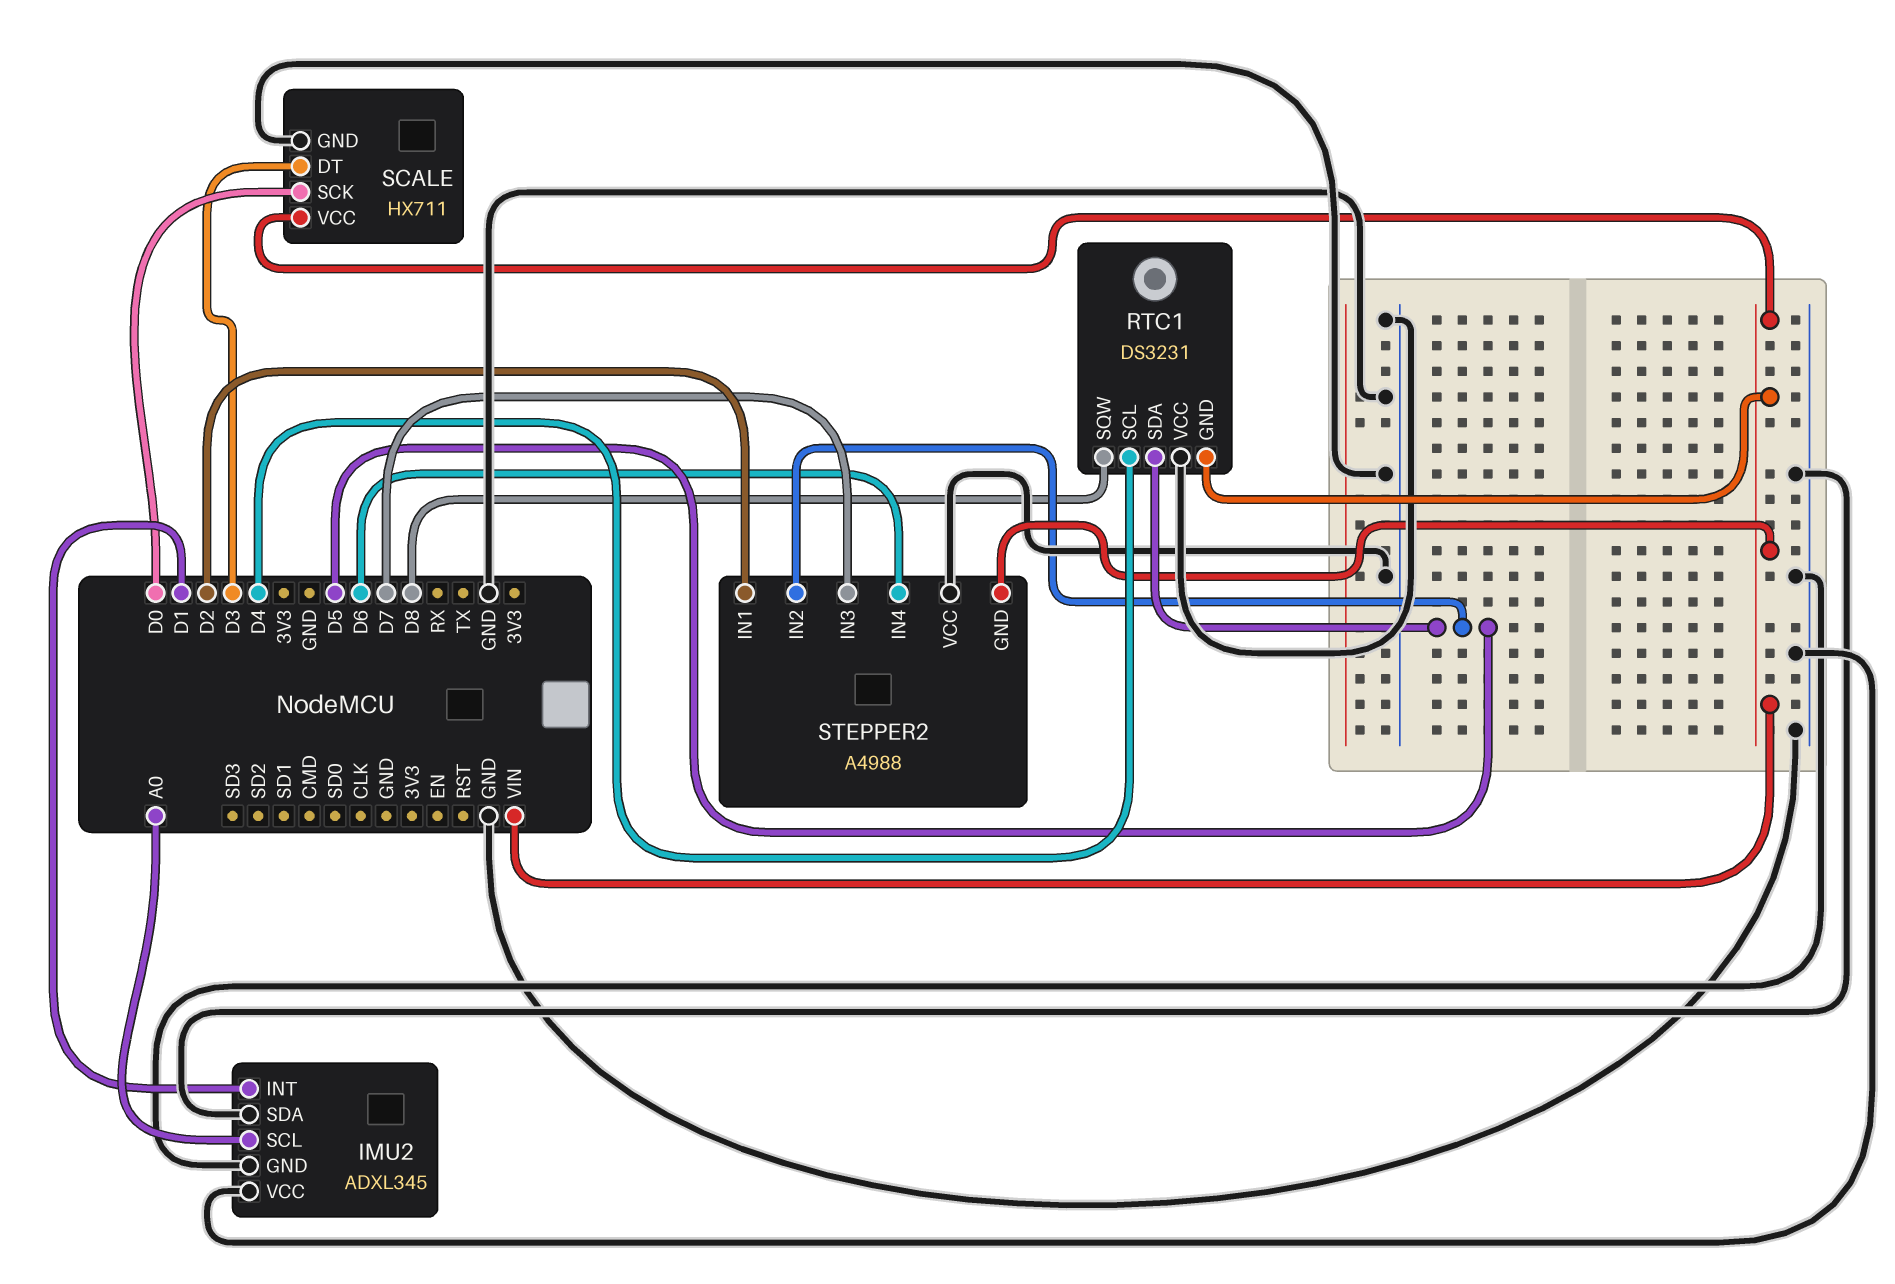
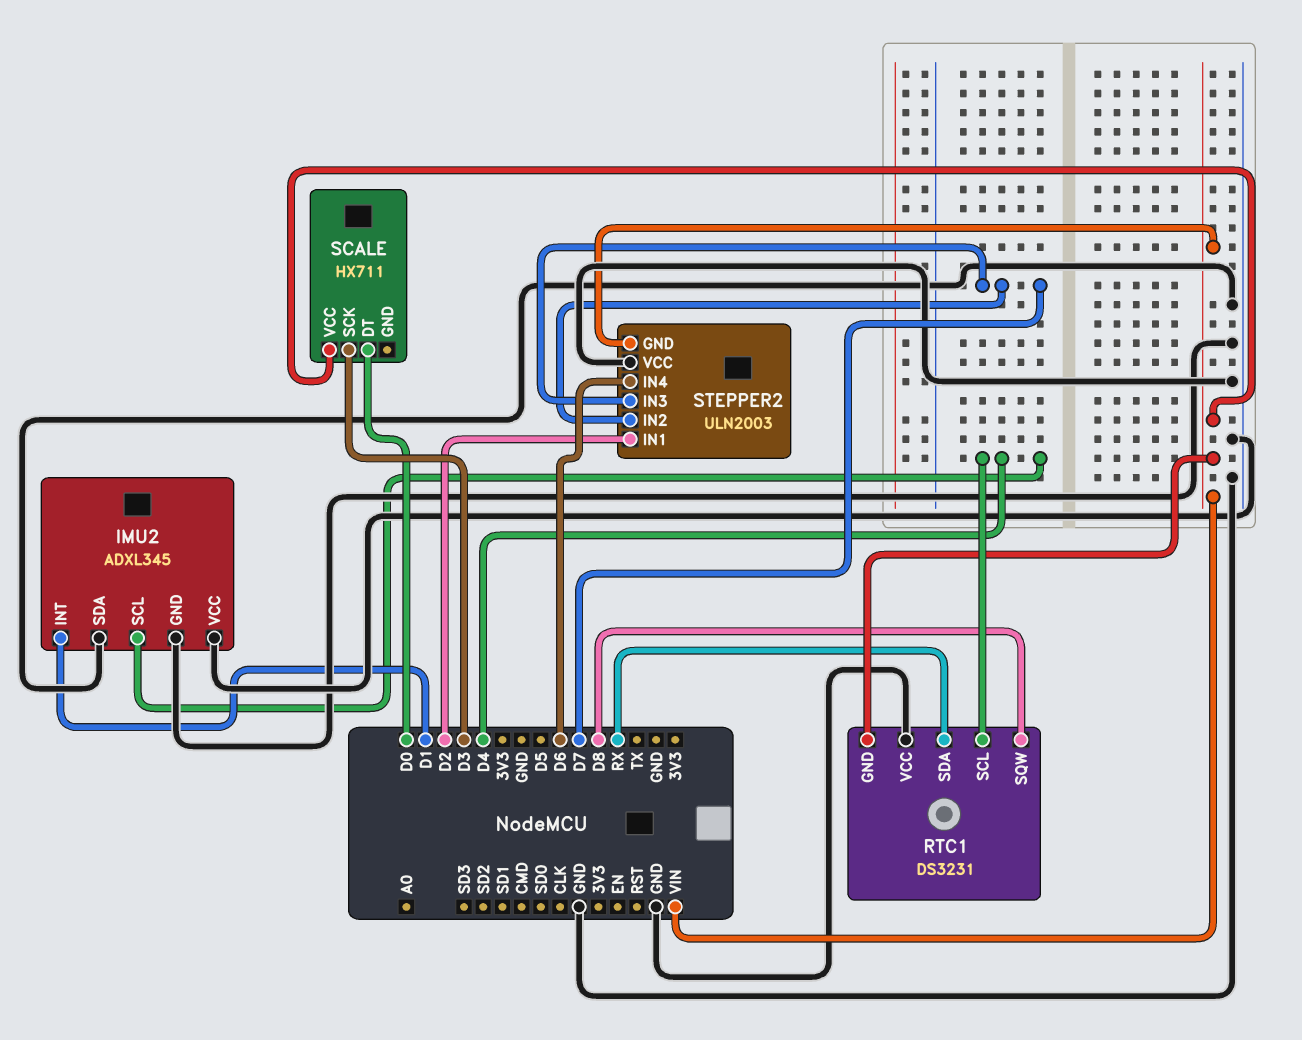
IMU2 pin SCL: A0 -> D4
RTC1 pin SDA: D5 -> RX
SCALE pin DT: D3 -> D0
SCALE pin GND: GND -> none
SCALE pin SCK: D0 -> D3
STEPPER2: A4988 -> ULN2003
STEPPER2 pin IN2: D5 -> D7

